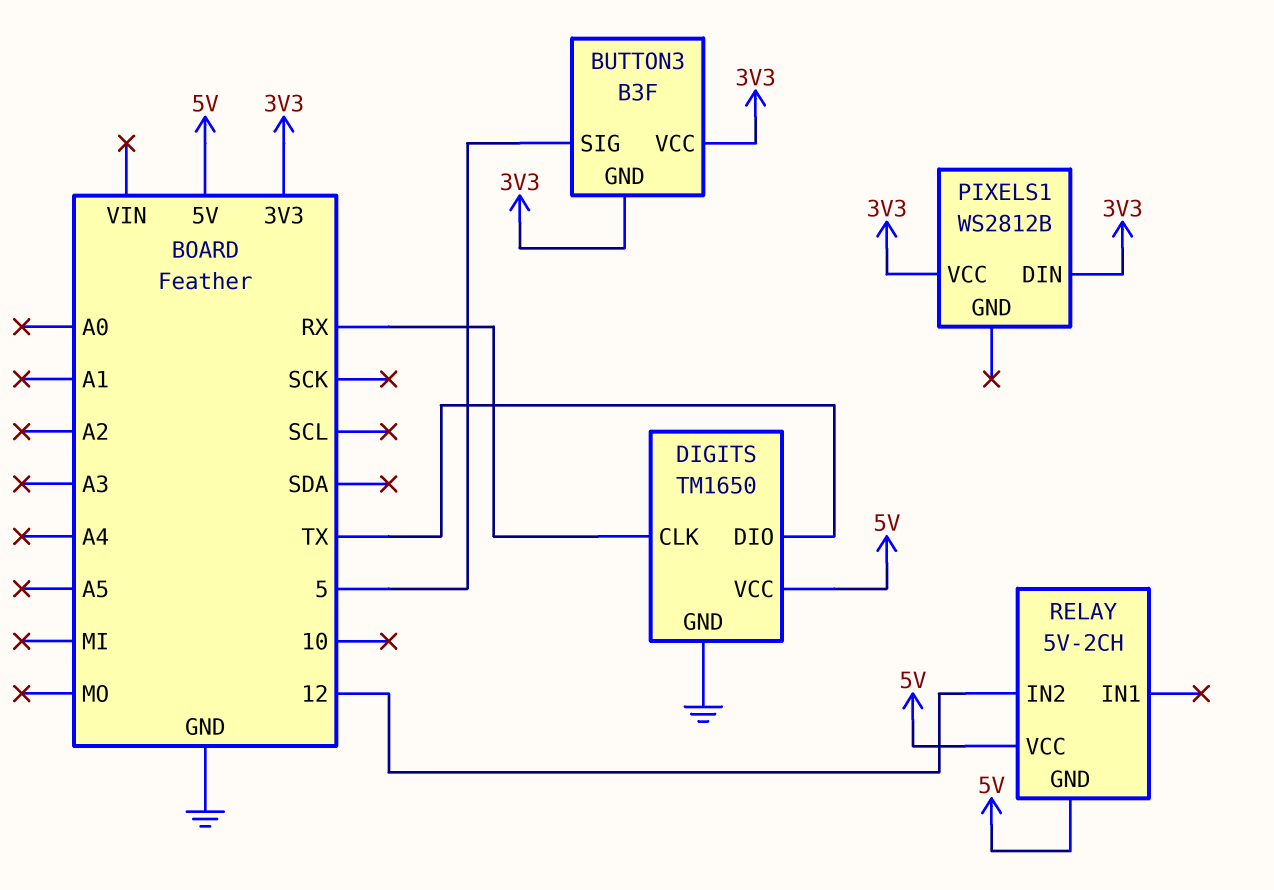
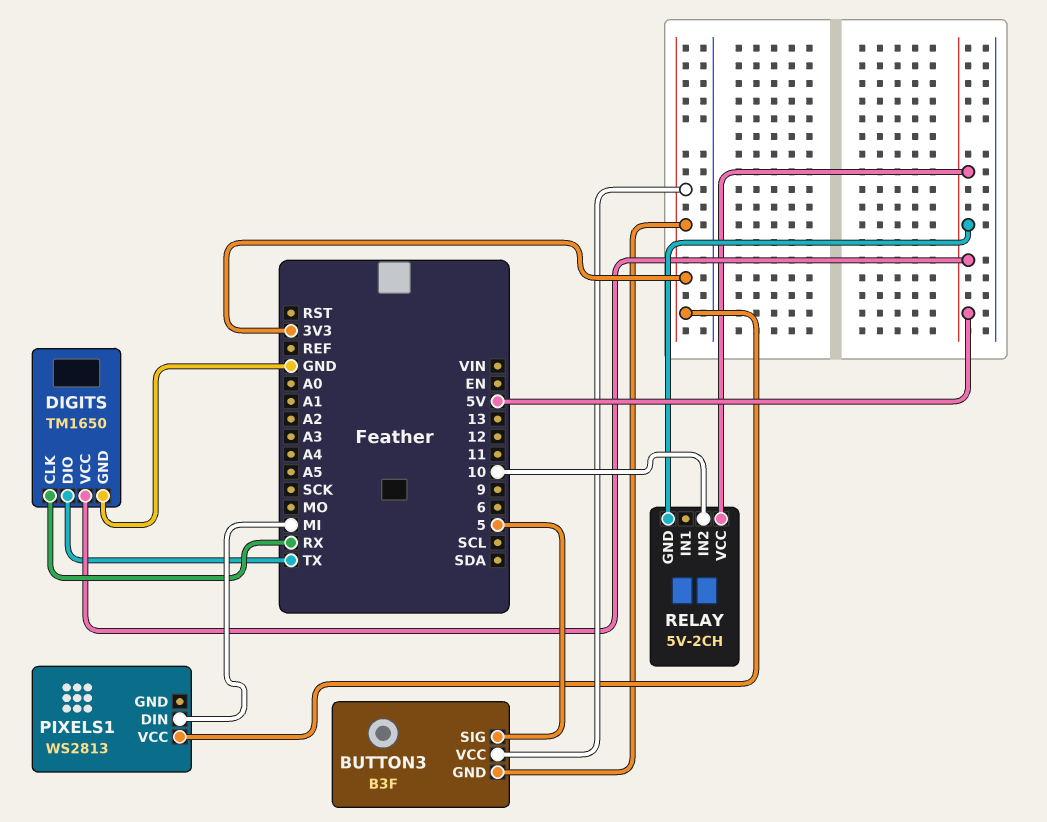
PIXELS1: WS2812B -> WS2813
PIXELS1 pin DIN: 3V3 -> MI
RELAY pin IN2: 12 -> 10

